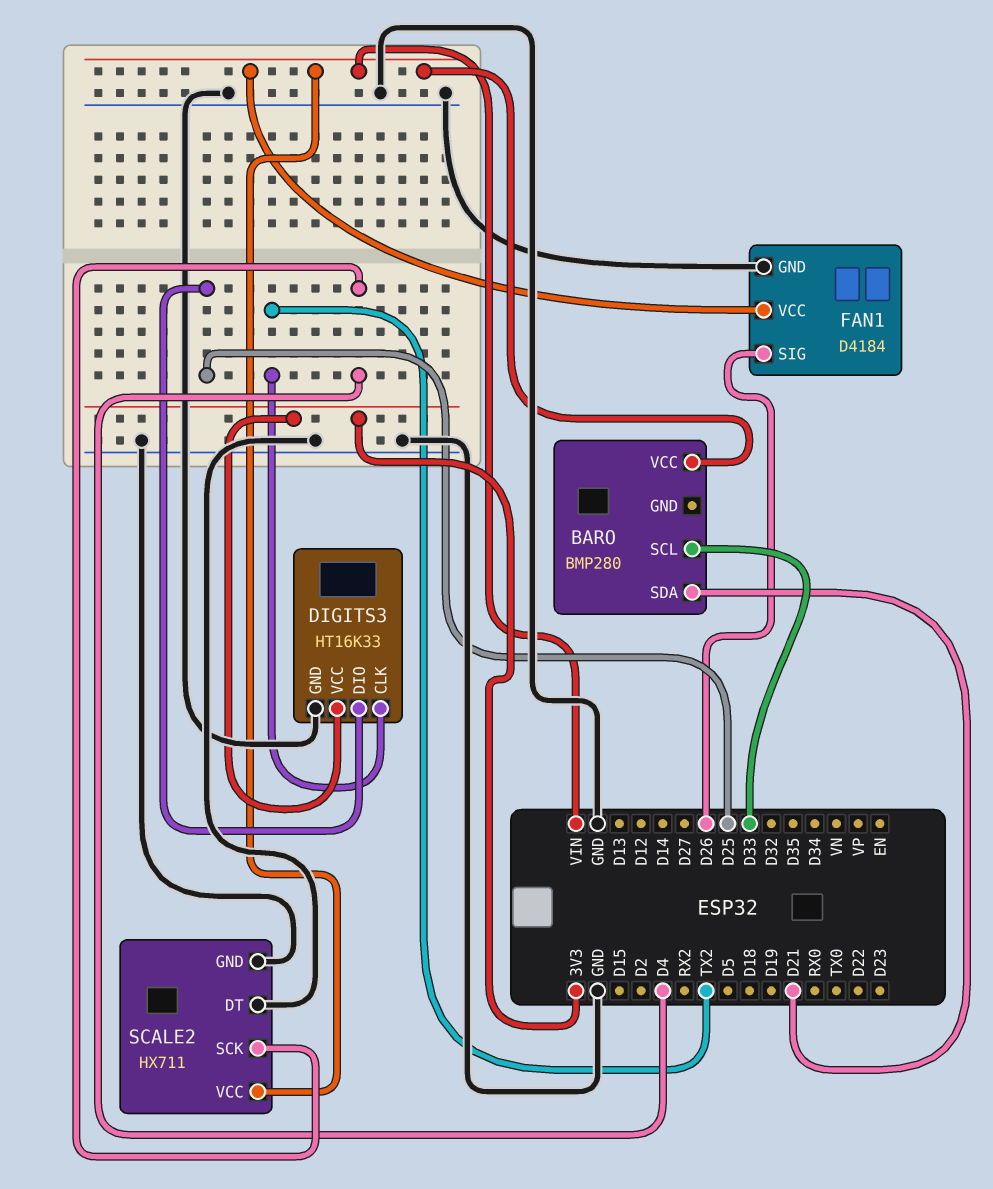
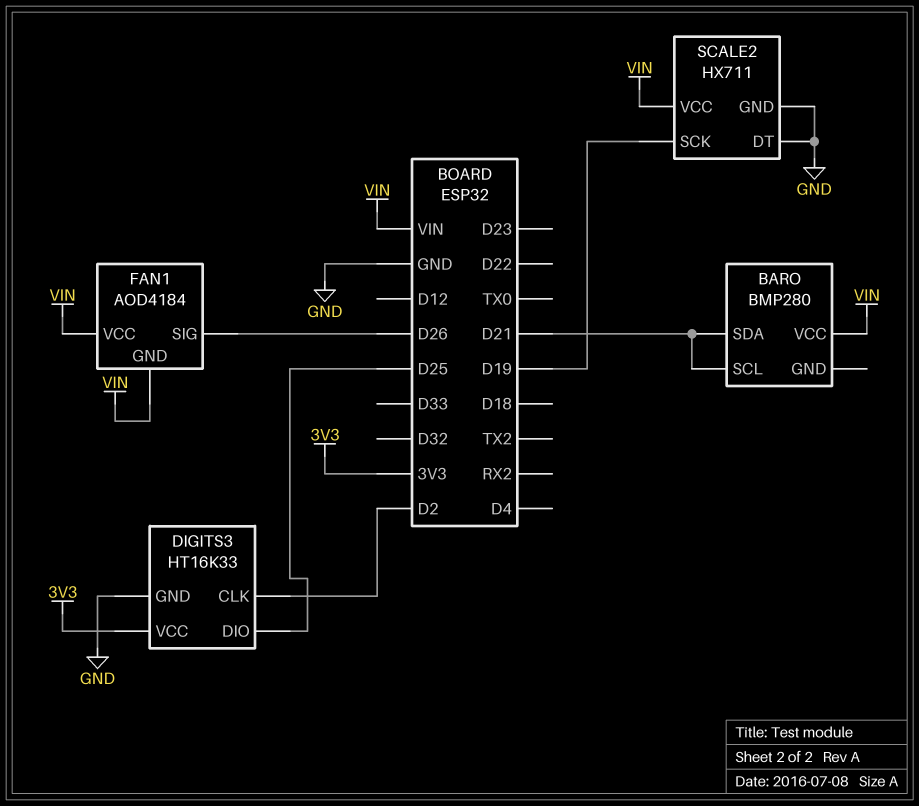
BARO pin SCL: D33 -> D21
DIGITS3 pin CLK: TX2 -> D2
FAN1: D4184 -> AOD4184
FAN1 pin GND: GND -> VIN
SCALE2 pin SCK: D4 -> D19

